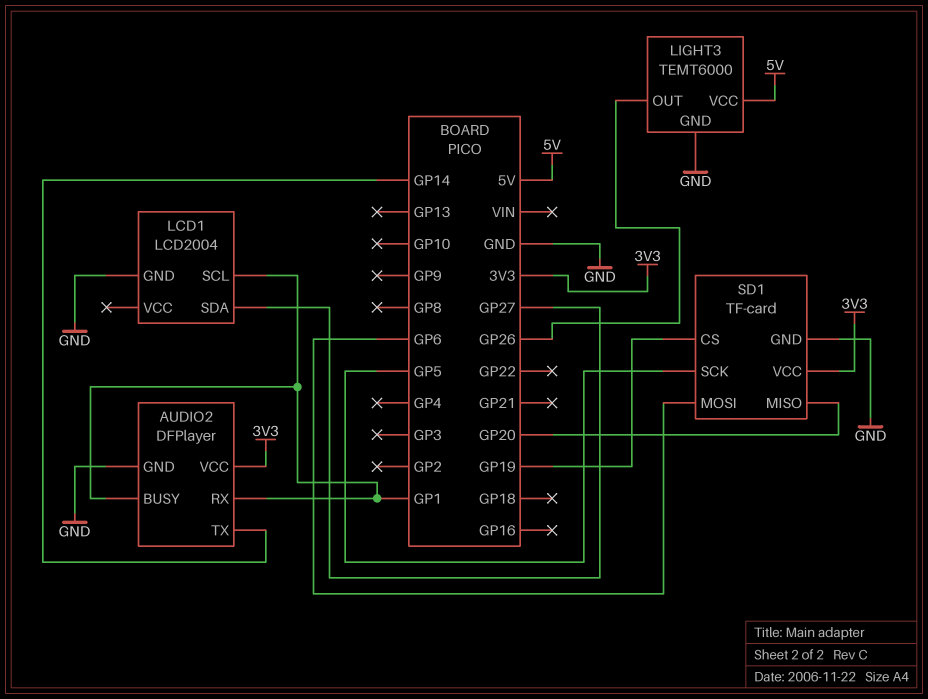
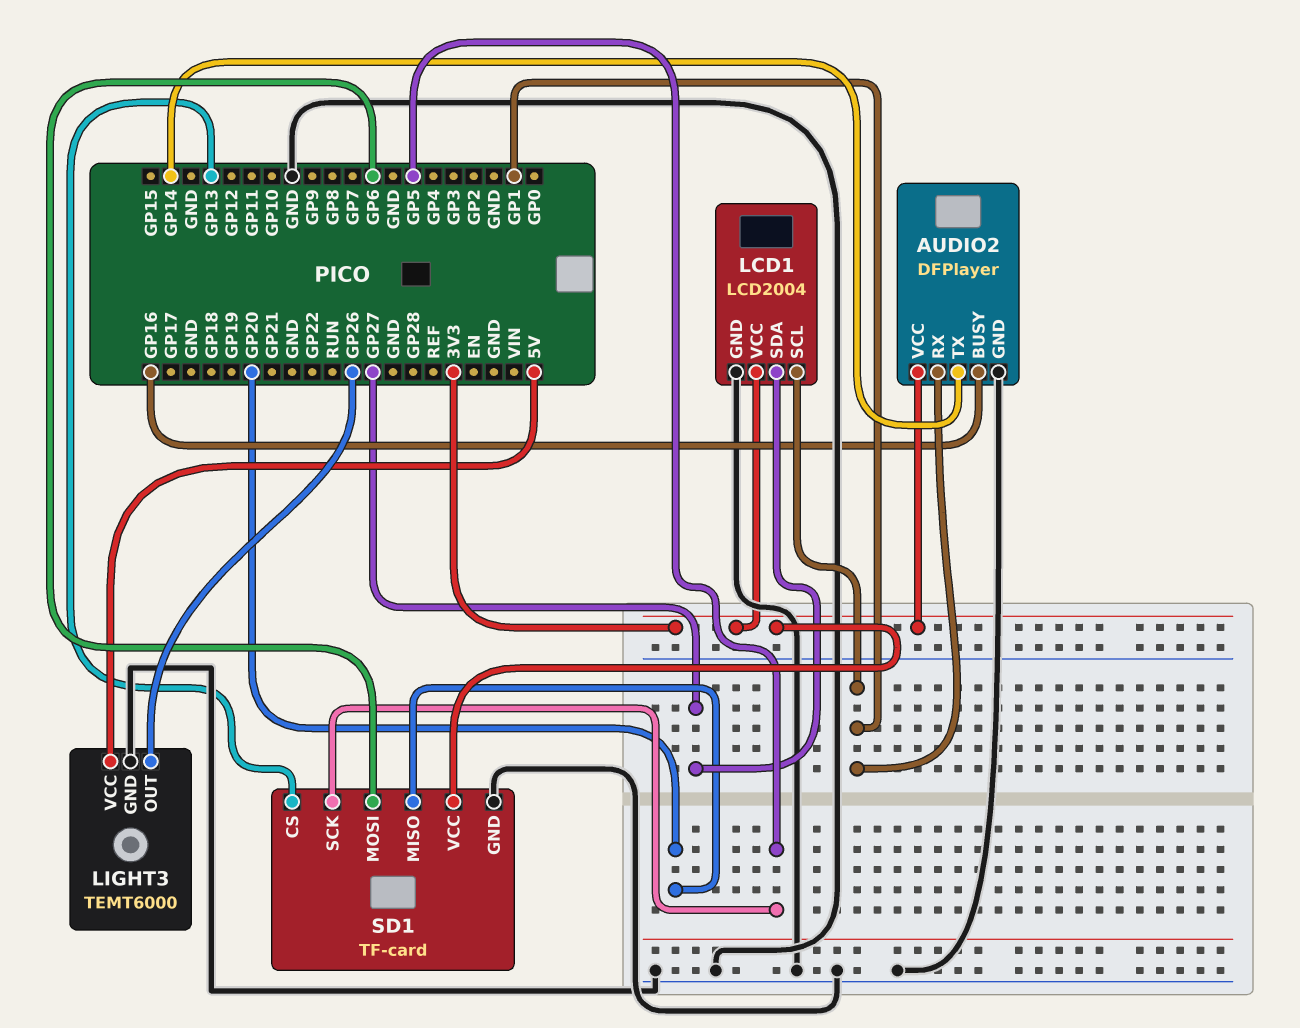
AUDIO2 pin BUSY: GP1 -> GP16
LCD1 pin VCC: none -> 3V3
SD1 pin CS: GP19 -> GP13

